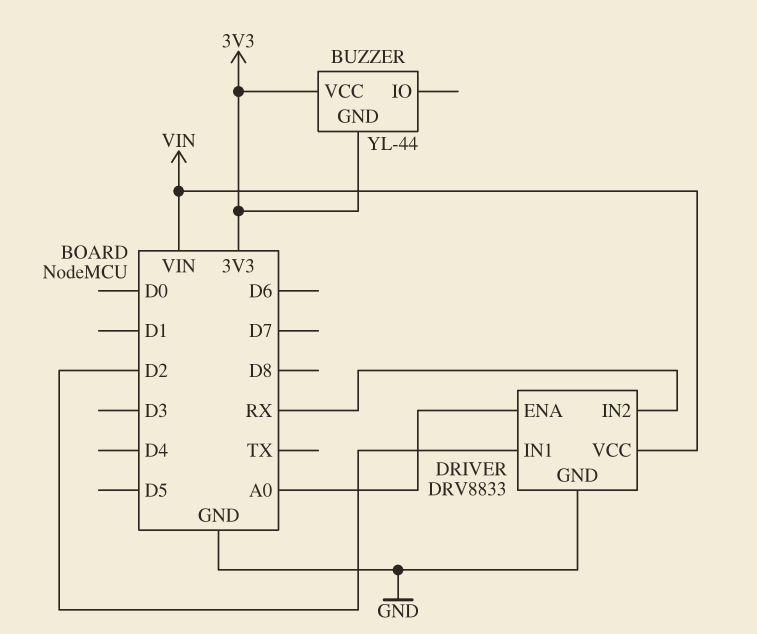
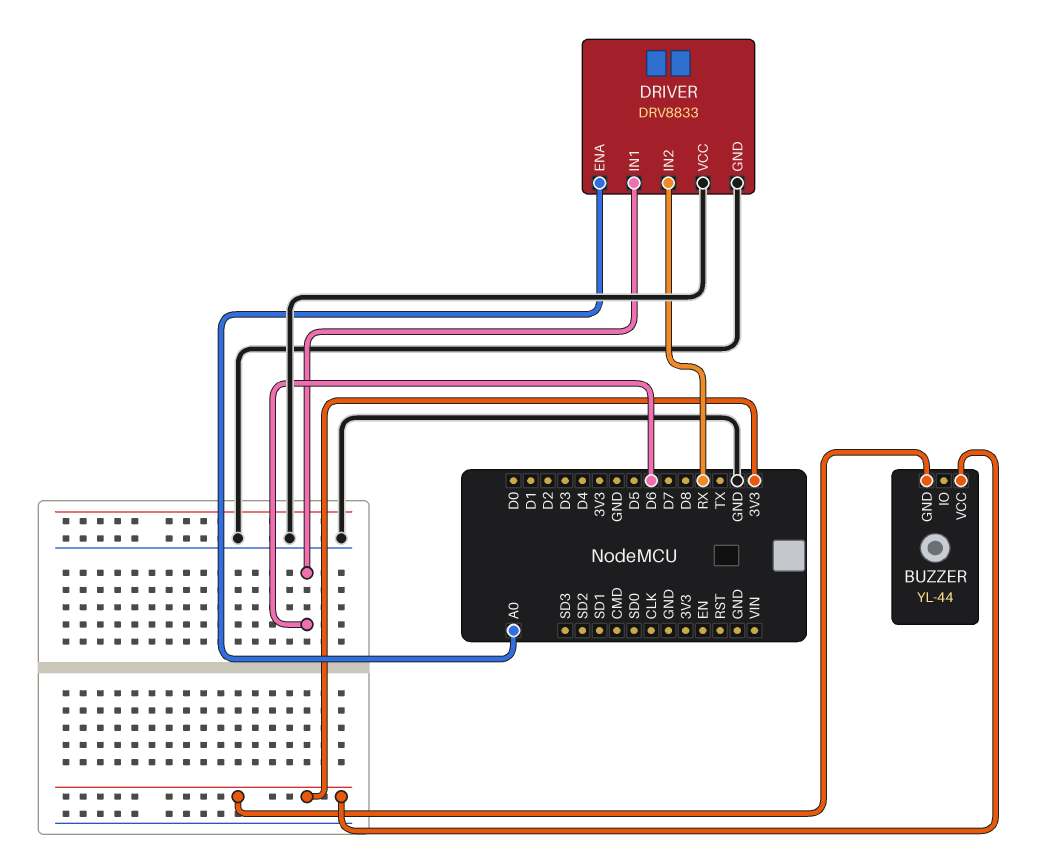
DRIVER pin IN1: D2 -> D6
DRIVER pin VCC: VIN -> GND

